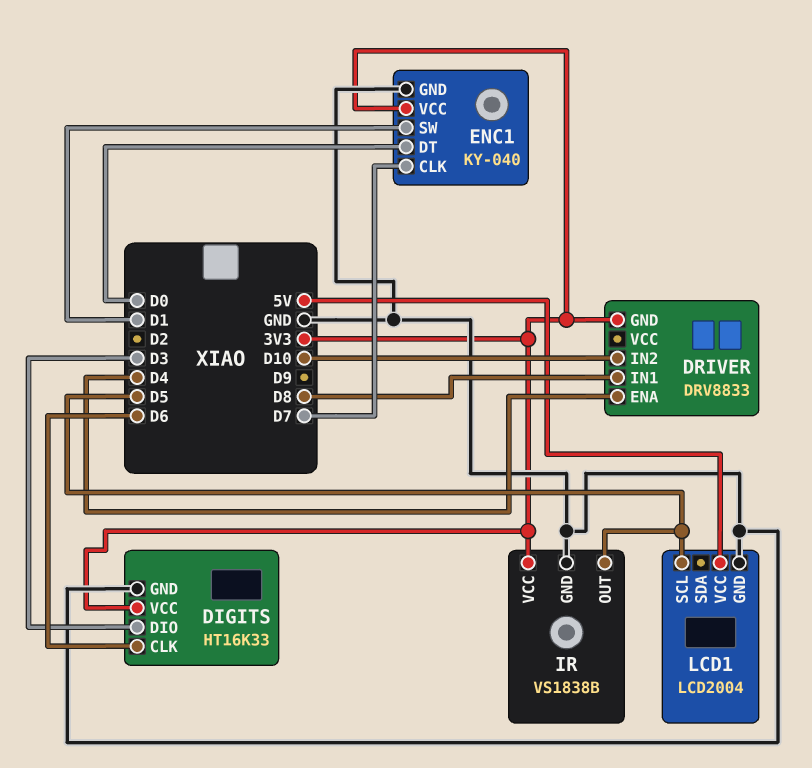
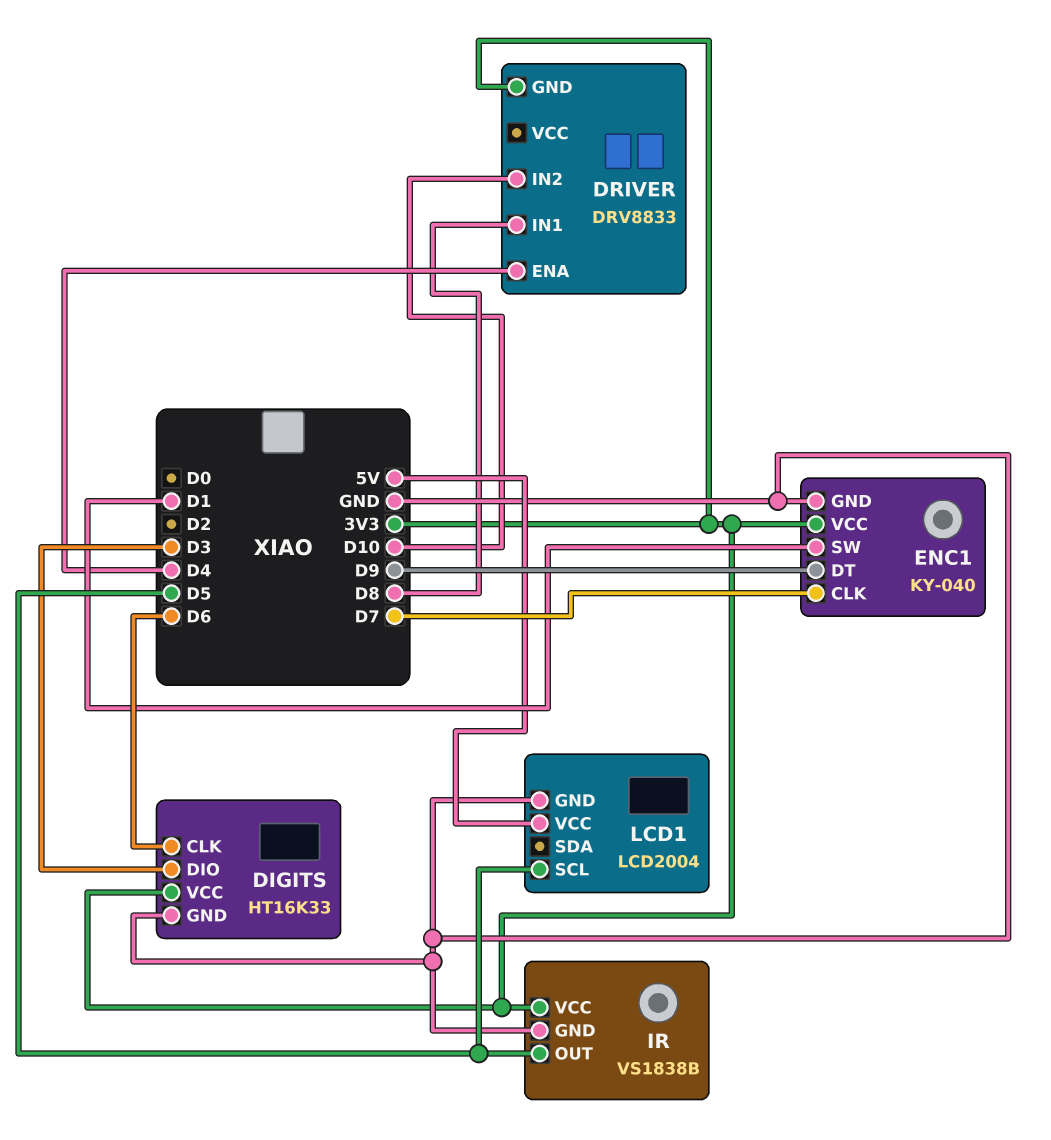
ENC1 pin DT: D0 -> D9

